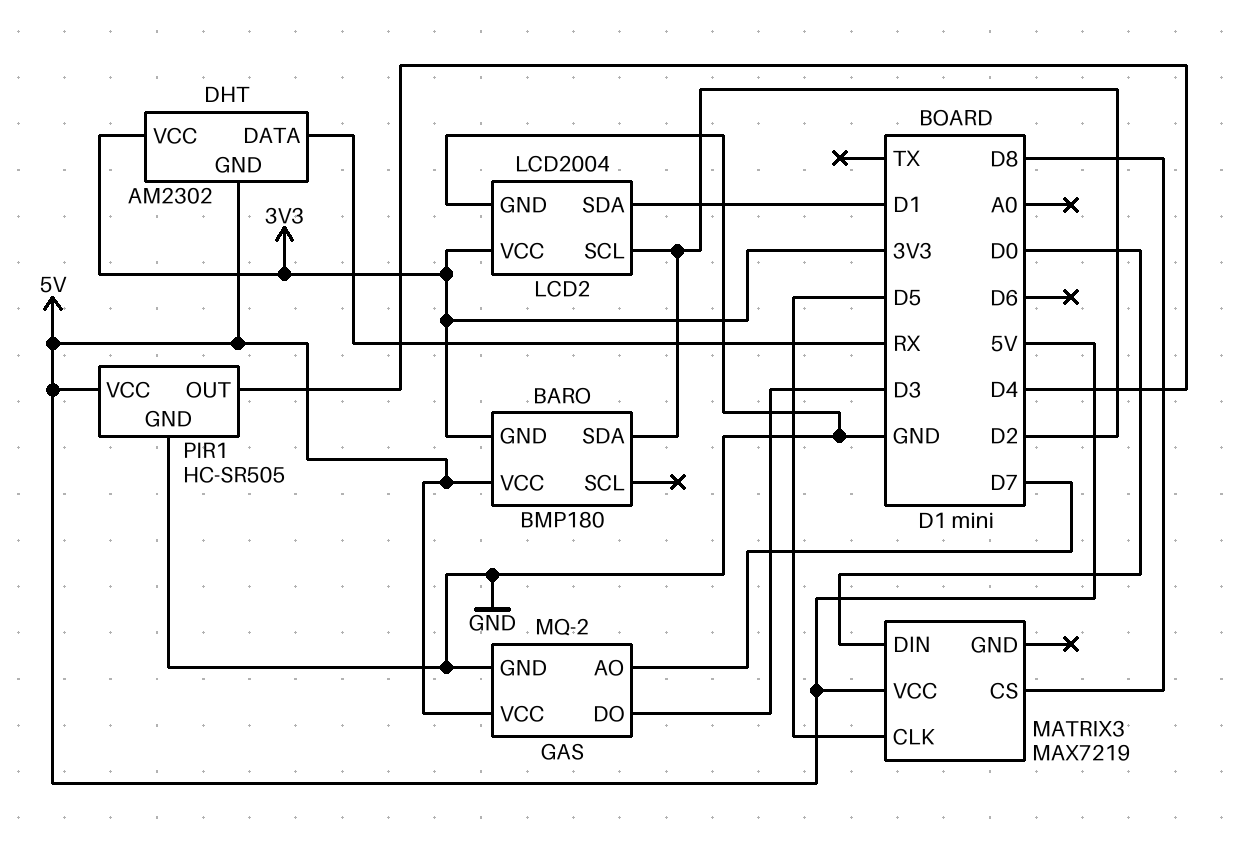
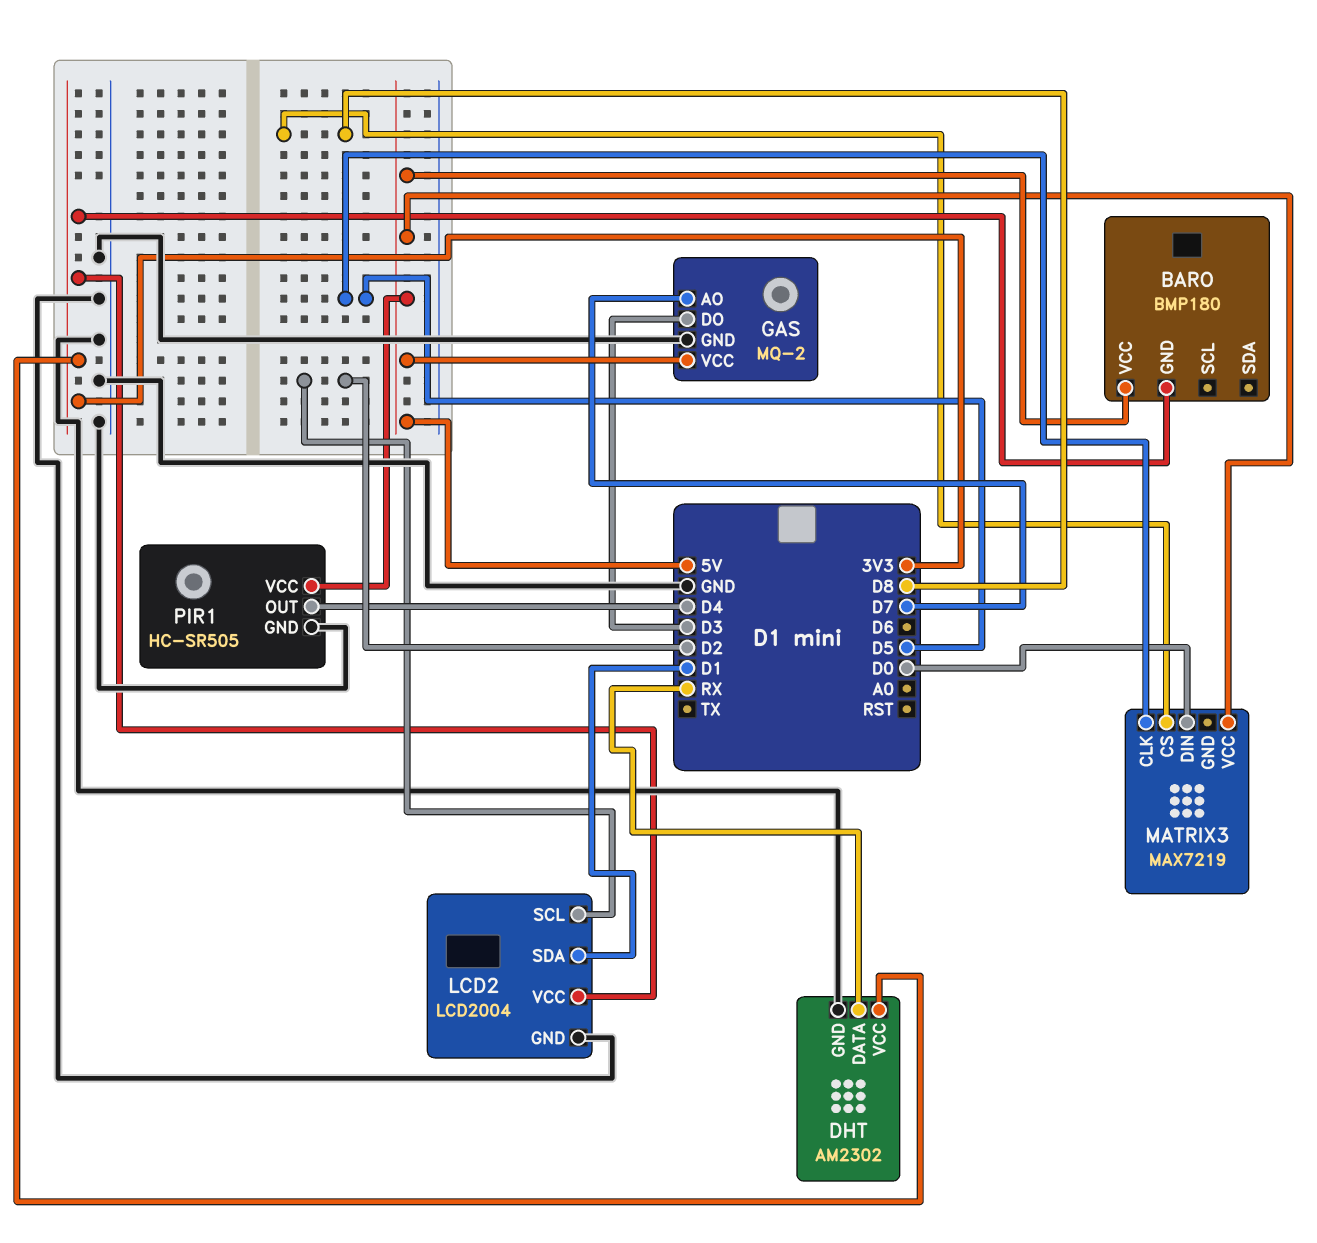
BARO pin SDA: D2 -> none
DHT pin GND: 5V -> GND

